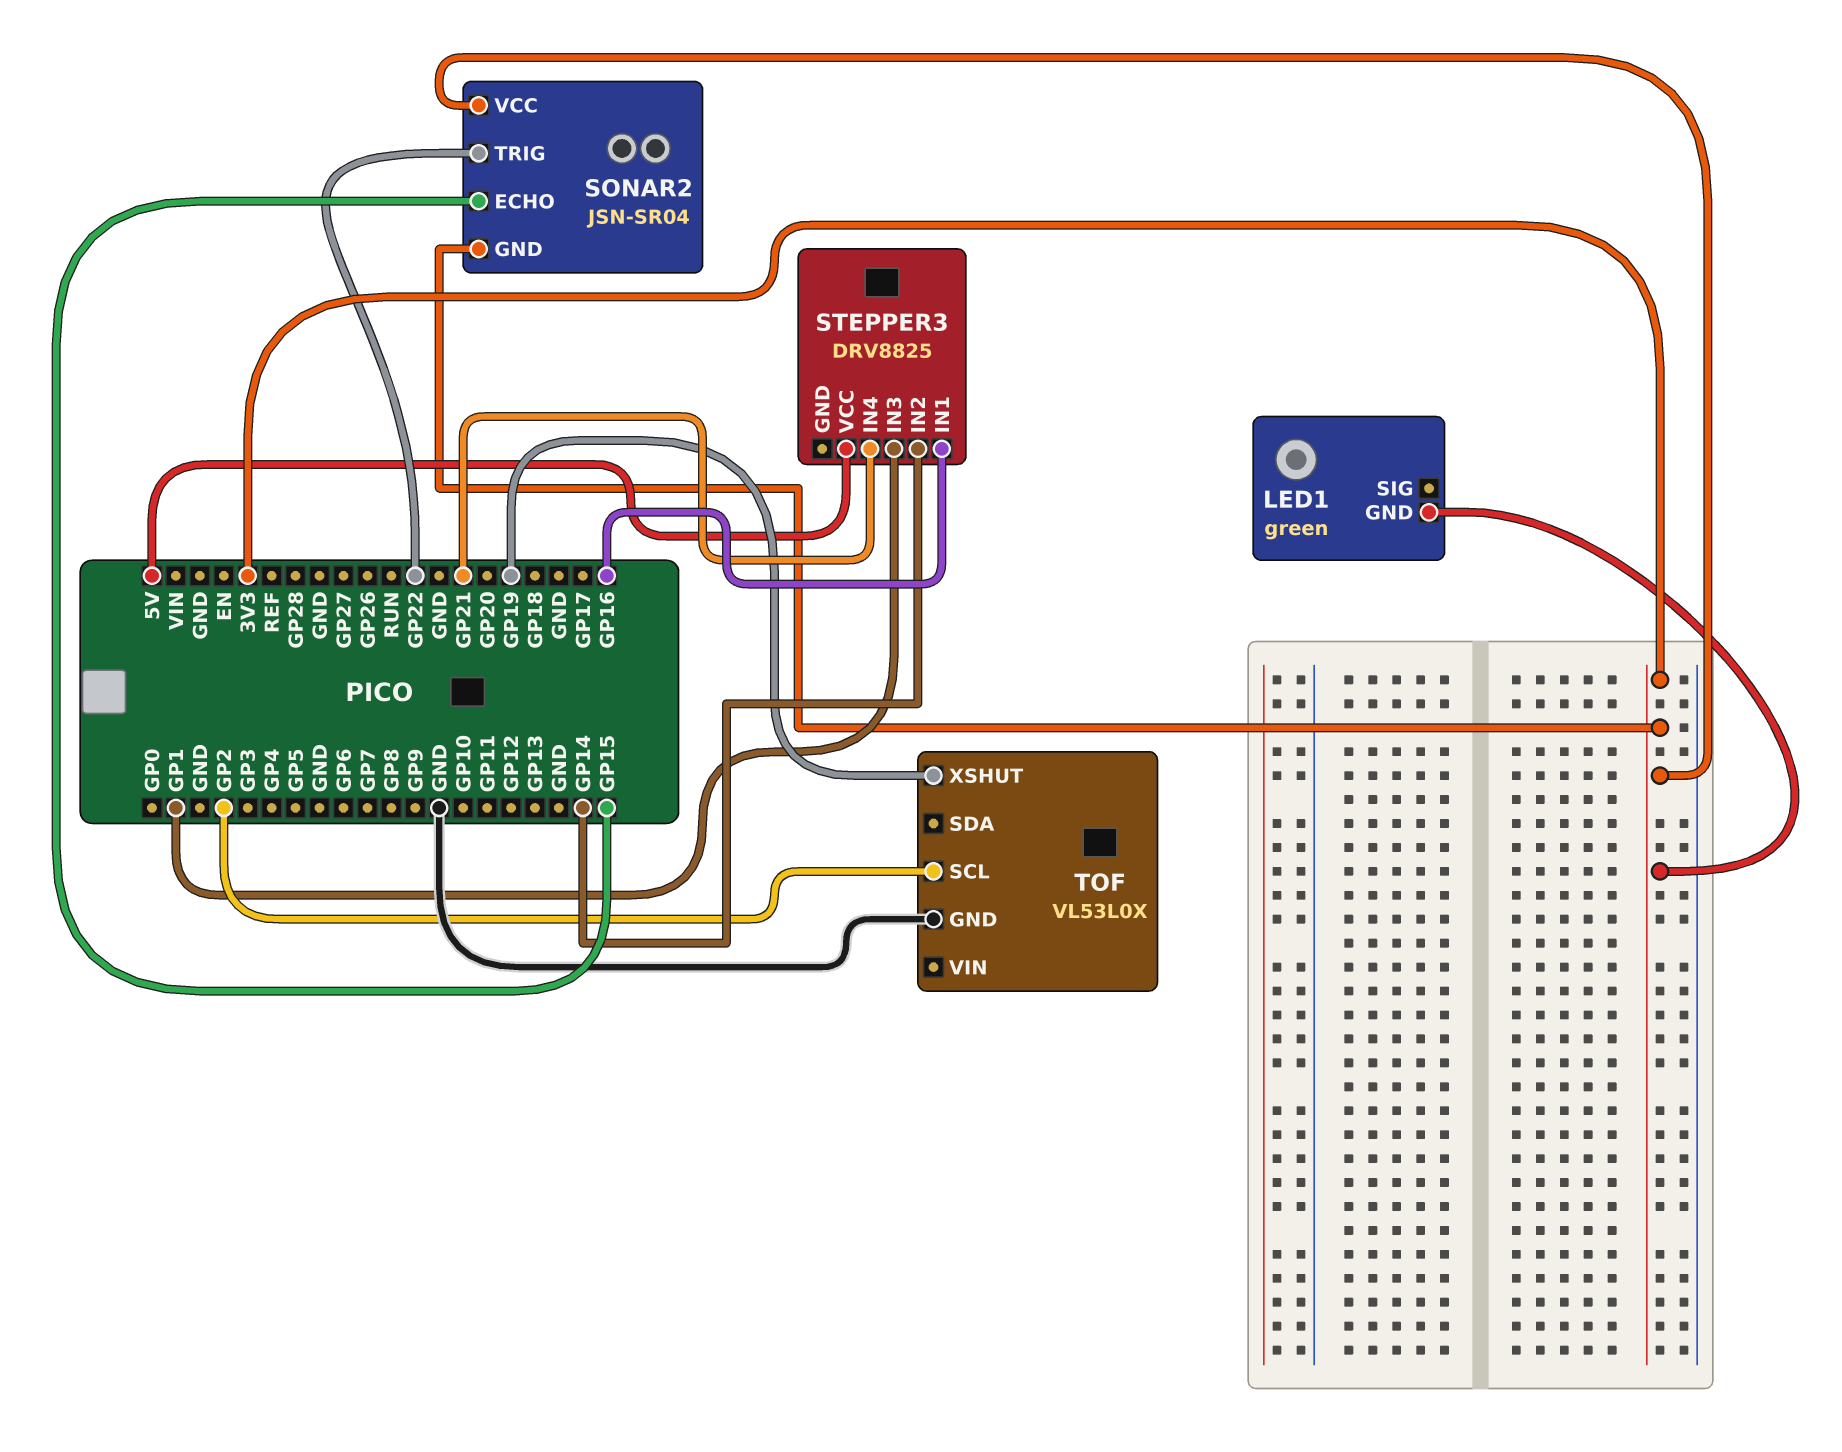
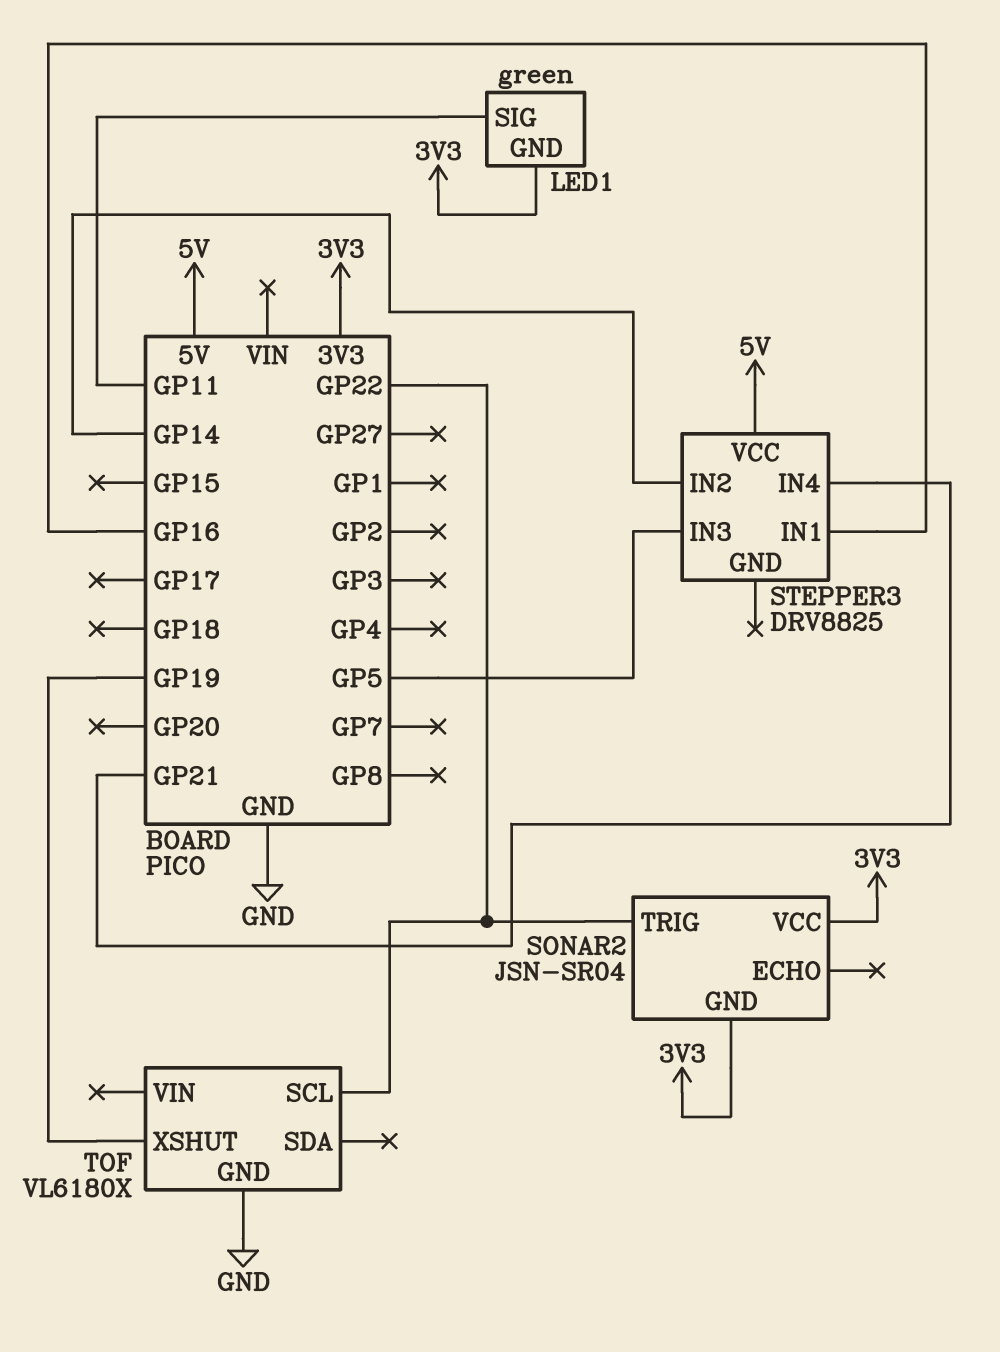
LED1 pin SIG: none -> GP11
SONAR2 pin ECHO: GP15 -> none
STEPPER3 pin IN3: GP1 -> GP5
TOF: VL53L0X -> VL6180X
TOF pin SCL: GP2 -> GP22

